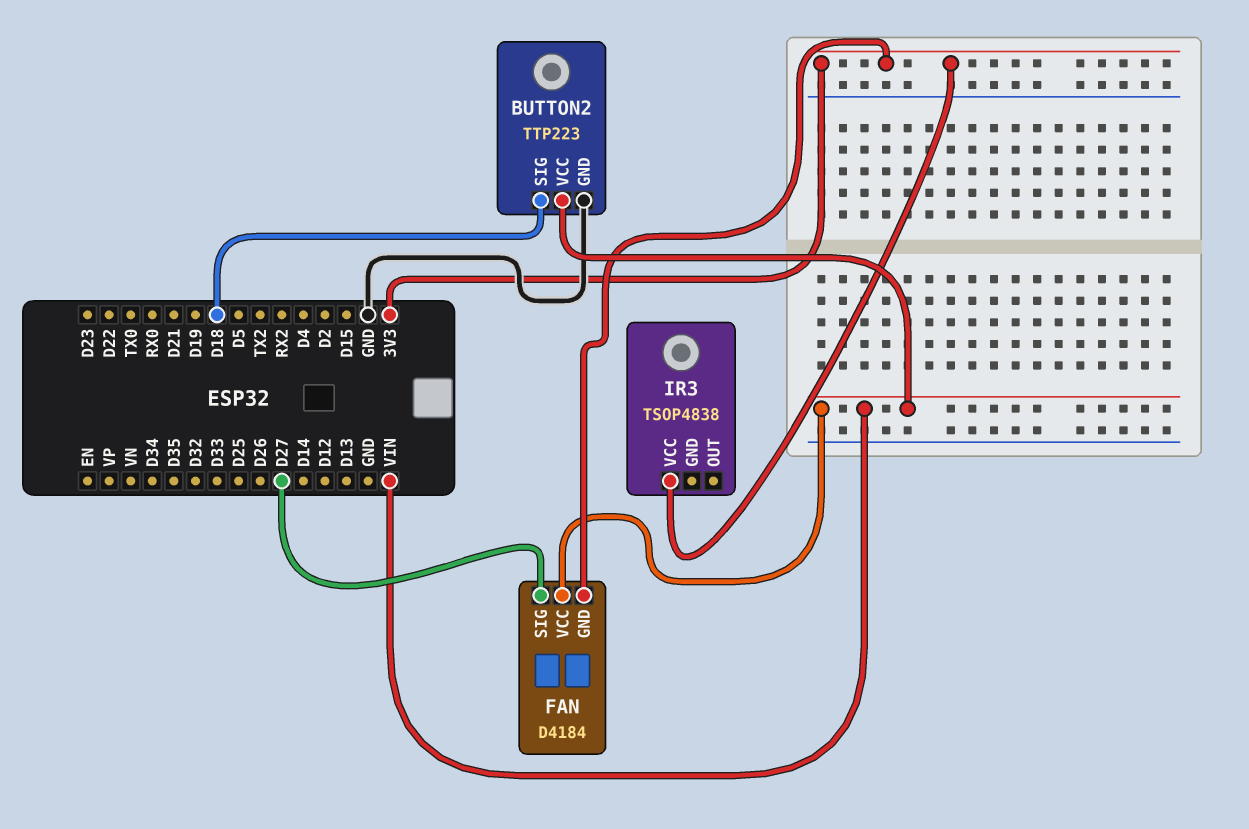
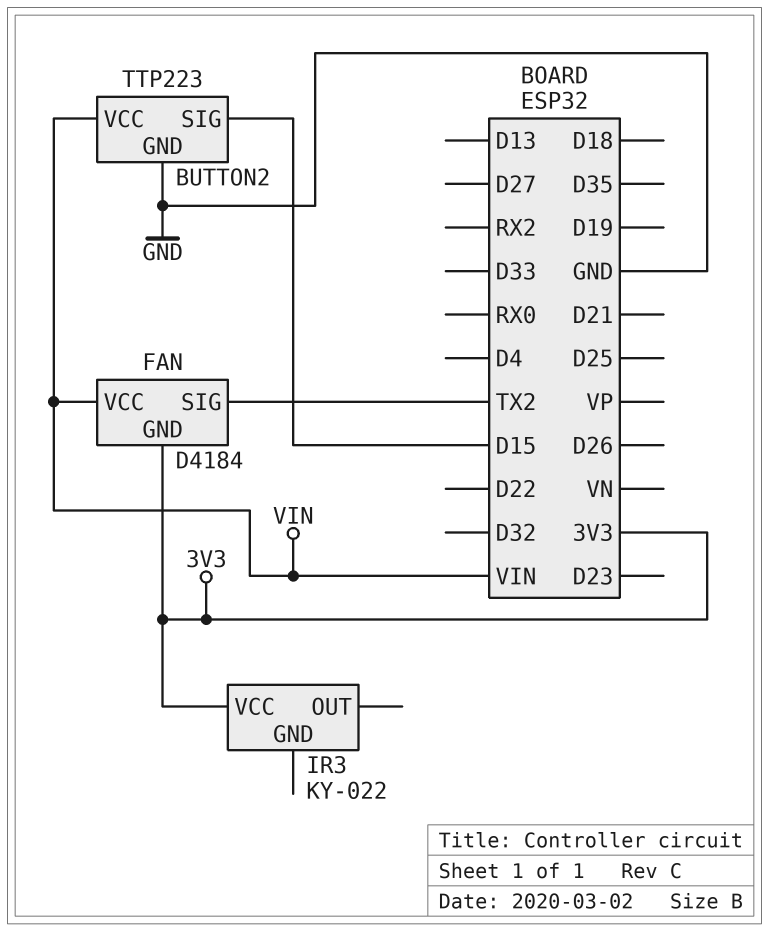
BUTTON2 pin SIG: D18 -> D15
FAN pin SIG: D27 -> TX2
IR3: TSOP4838 -> KY-022

